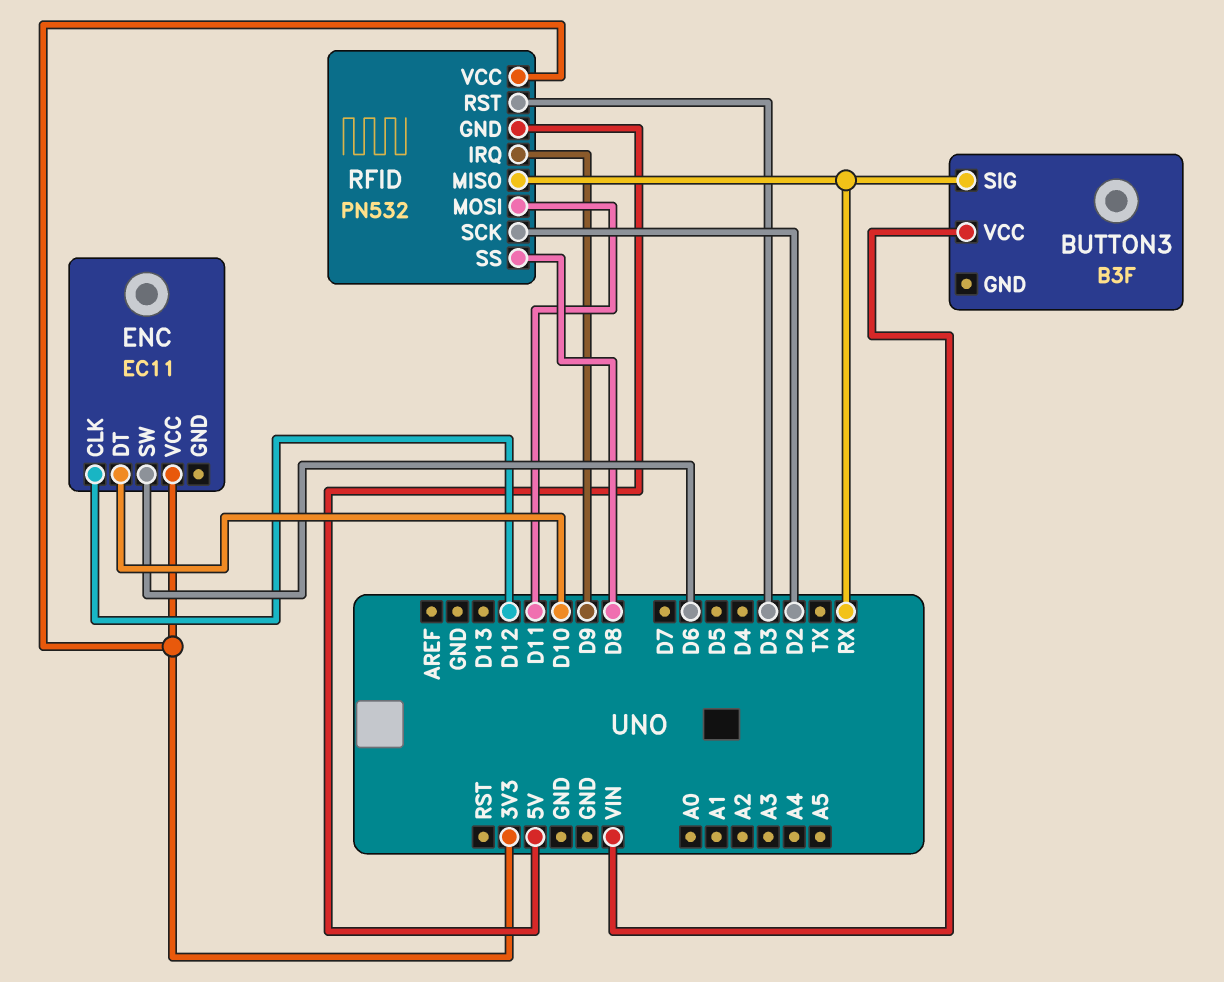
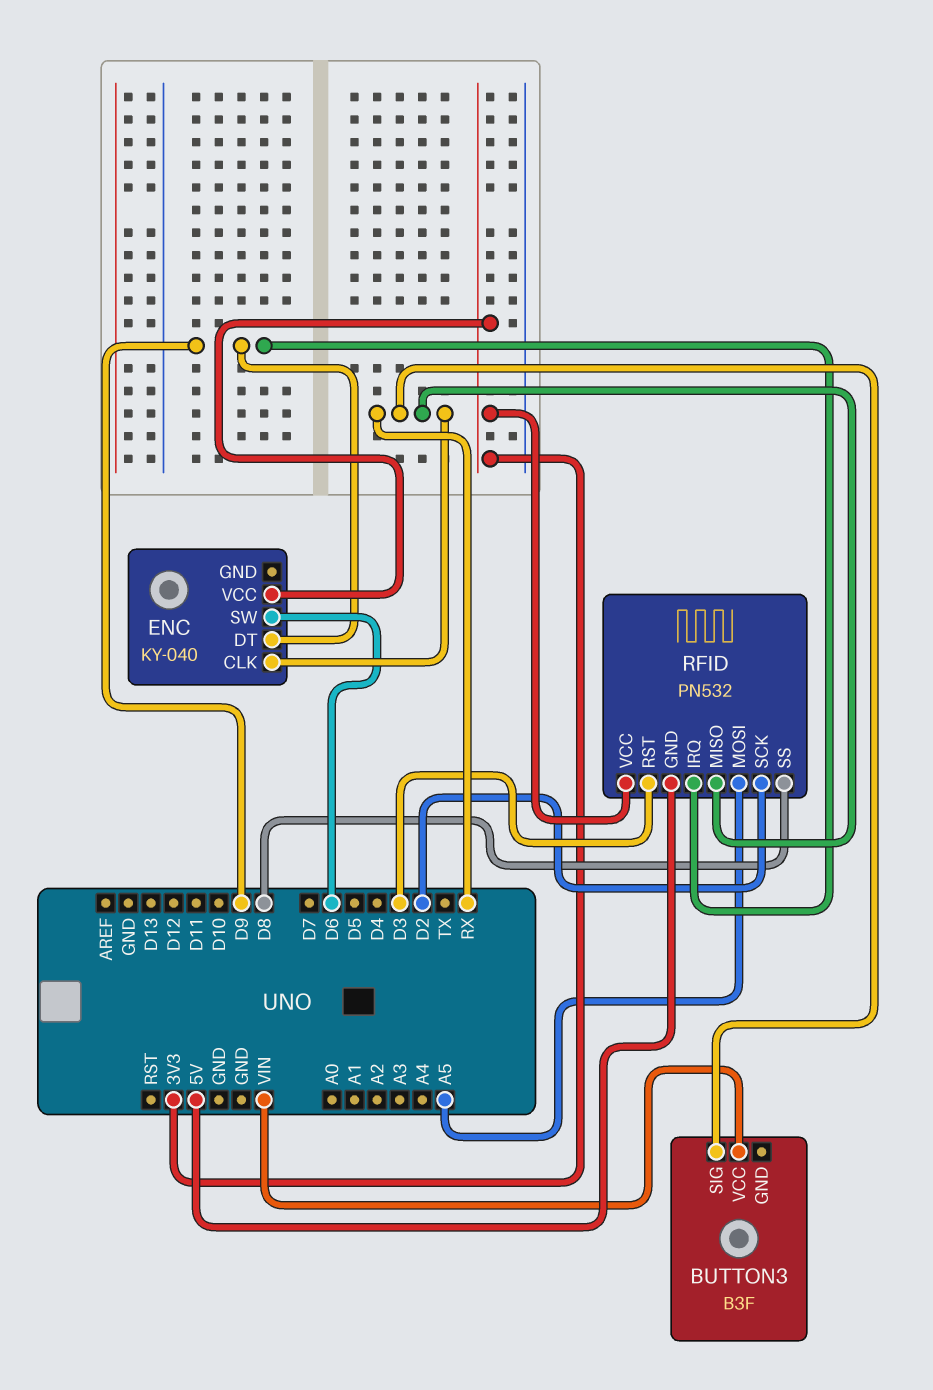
ENC: EC11 -> KY-040
ENC pin CLK: D12 -> RX
ENC pin DT: D10 -> D9
RFID pin MOSI: D11 -> A5

